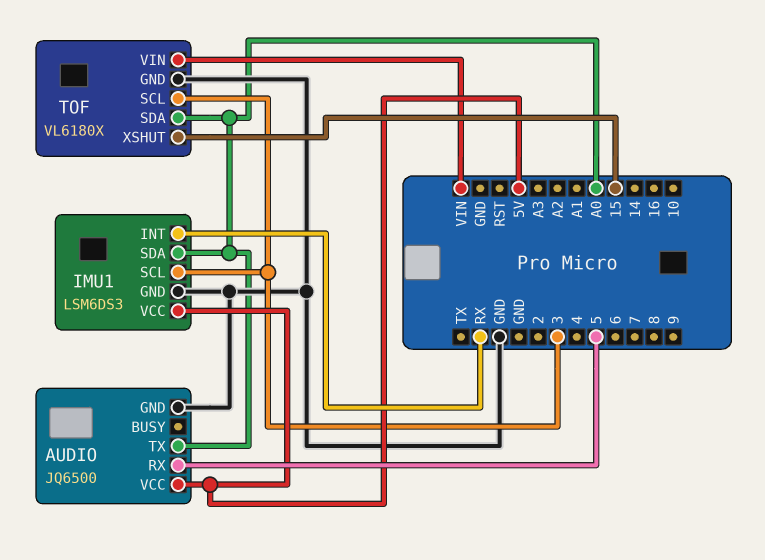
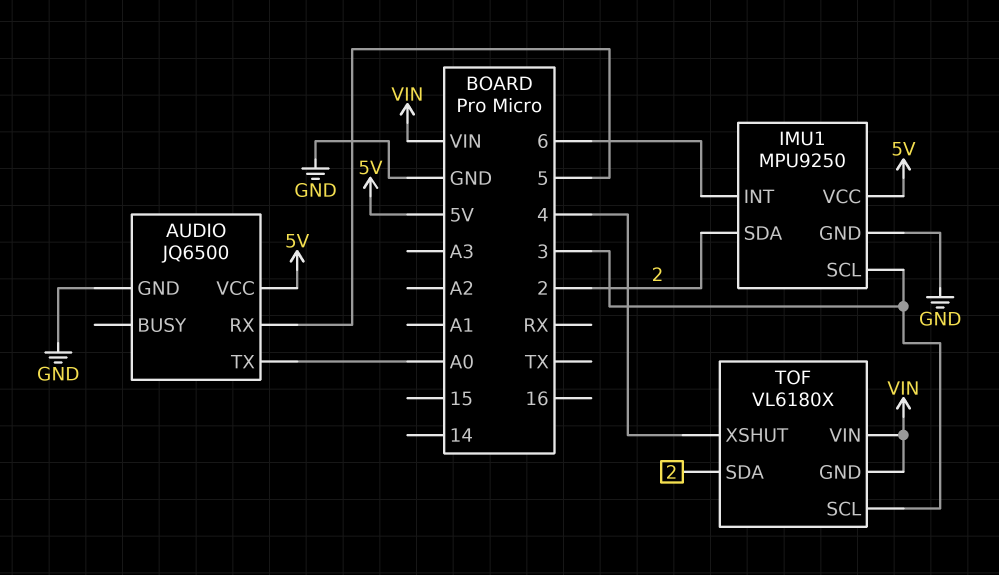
IMU1: LSM6DS3 -> MPU9250
IMU1 pin INT: RX -> 6
IMU1 pin SDA: A0 -> 2
TOF pin GND: GND -> VIN
TOF pin SDA: A0 -> 2
TOF pin XSHUT: 15 -> 4

